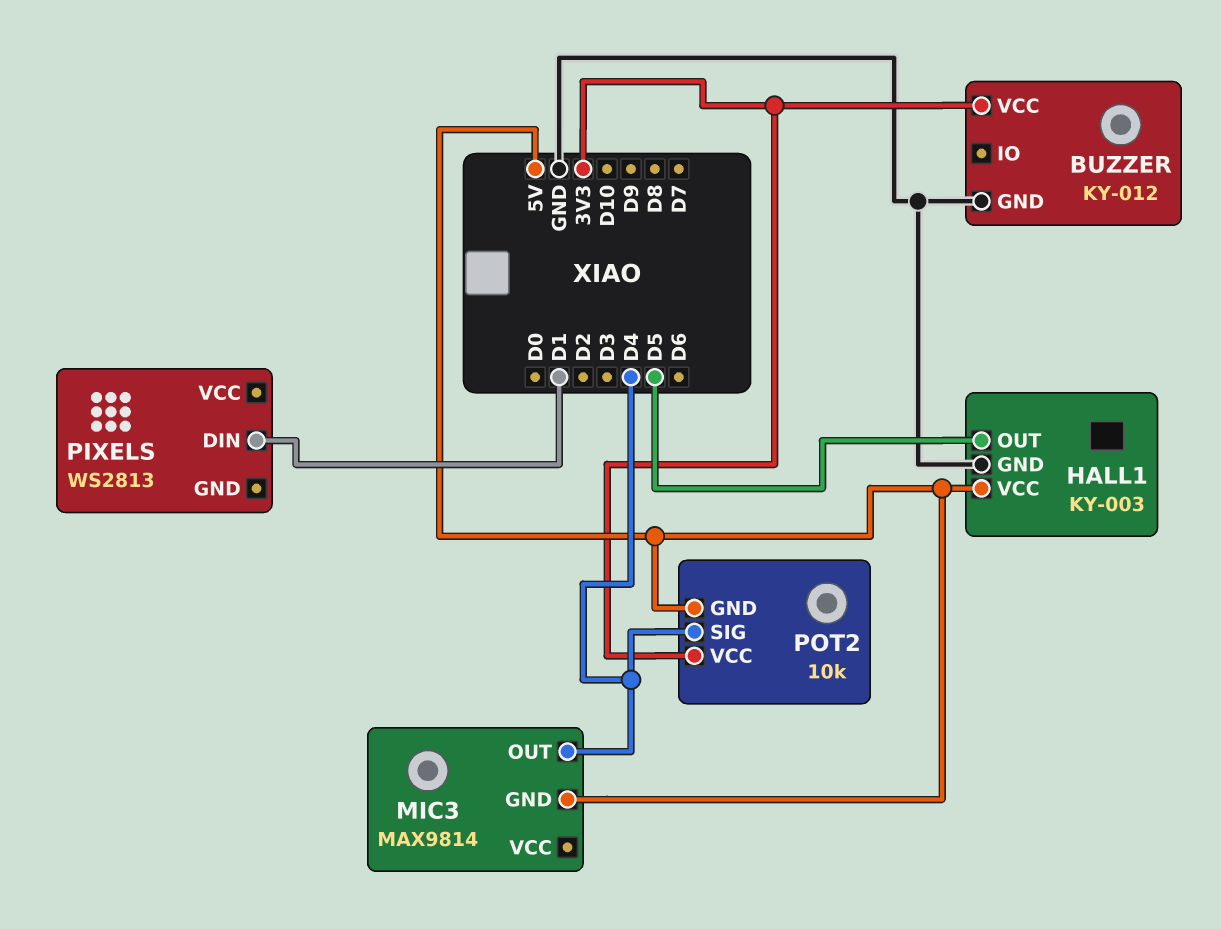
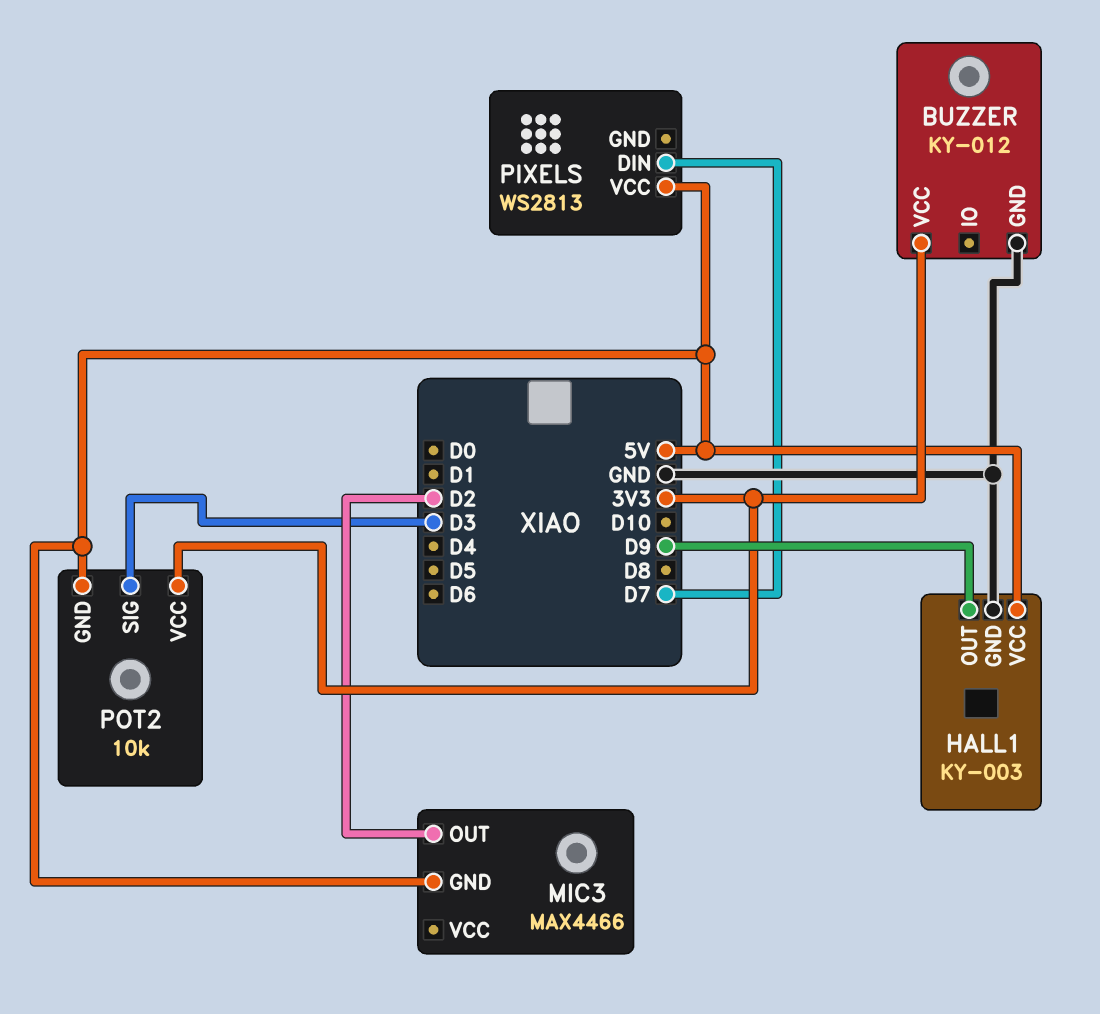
HALL1 pin OUT: D5 -> D9
MIC3: MAX9814 -> MAX4466
MIC3 pin OUT: D4 -> D2
PIXELS pin DIN: D1 -> D7
PIXELS pin VCC: none -> 5V
POT2 pin SIG: D4 -> D3

